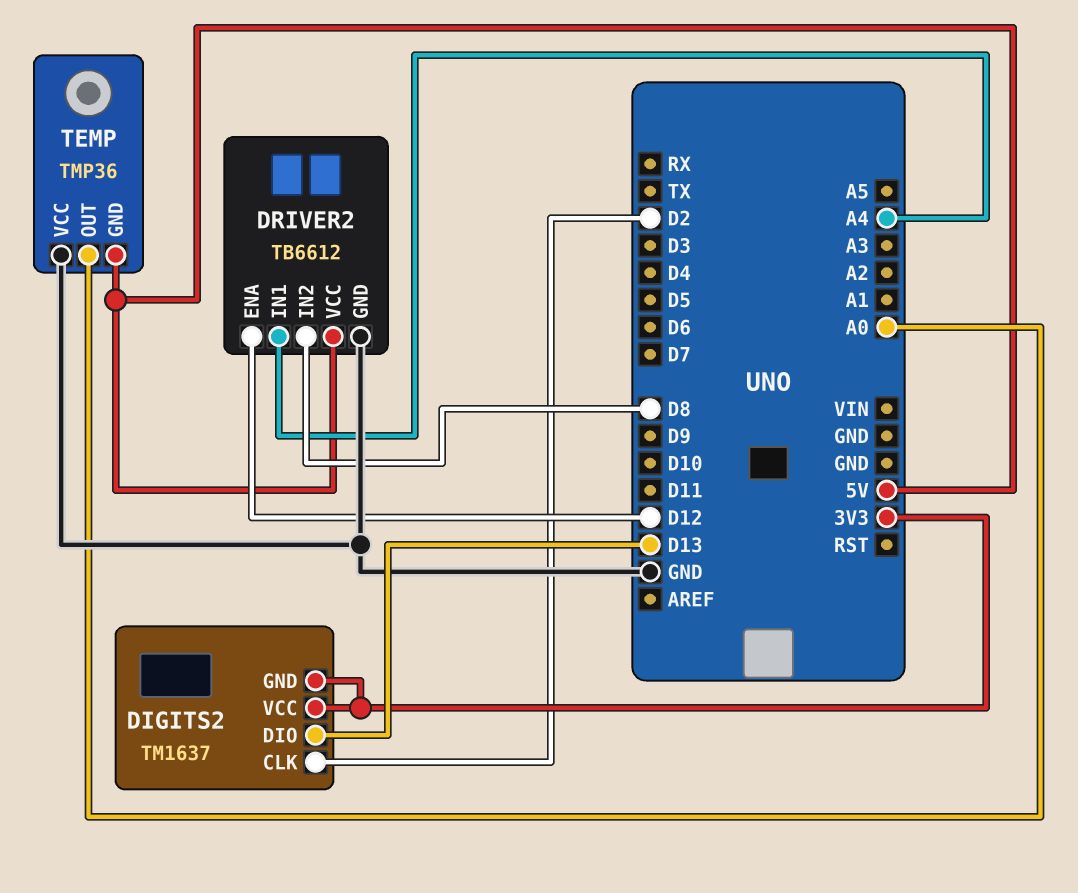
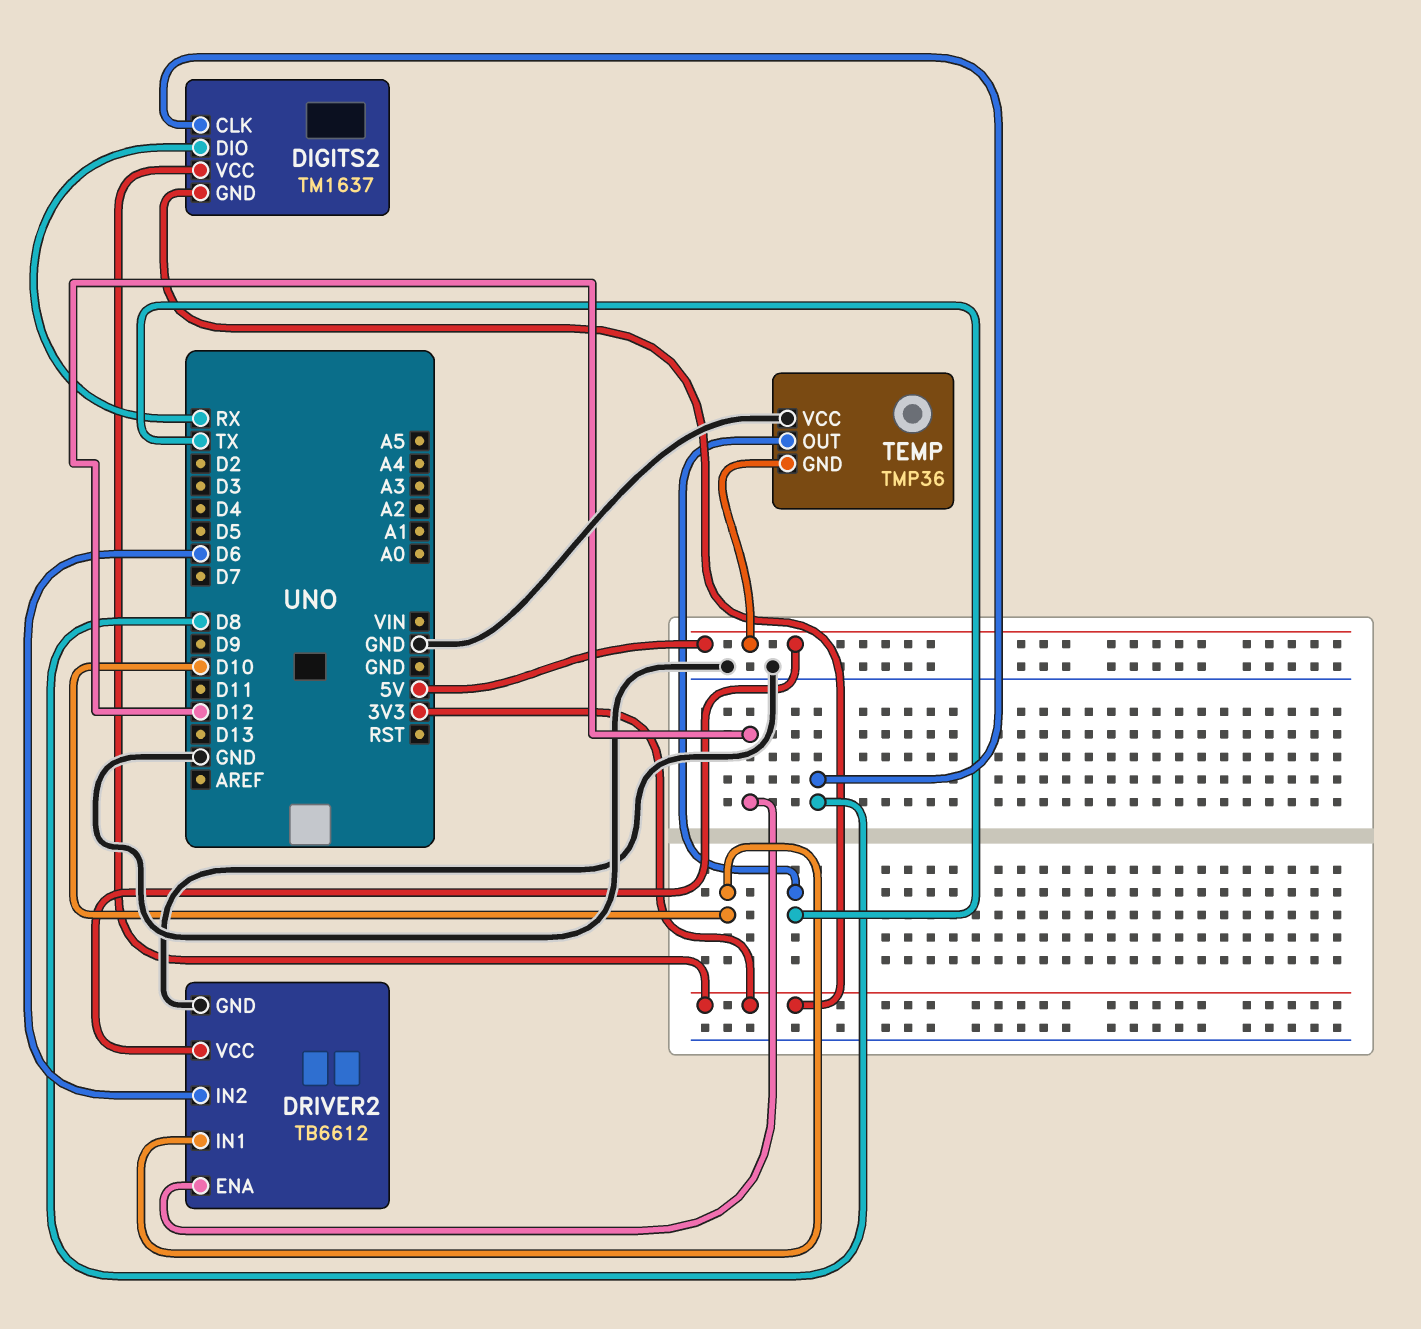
DIGITS2 pin CLK: D2 -> D8
DIGITS2 pin DIO: D13 -> RX
DRIVER2 pin IN1: A4 -> D10
DRIVER2 pin IN2: D8 -> D6
TEMP pin OUT: A0 -> TX

